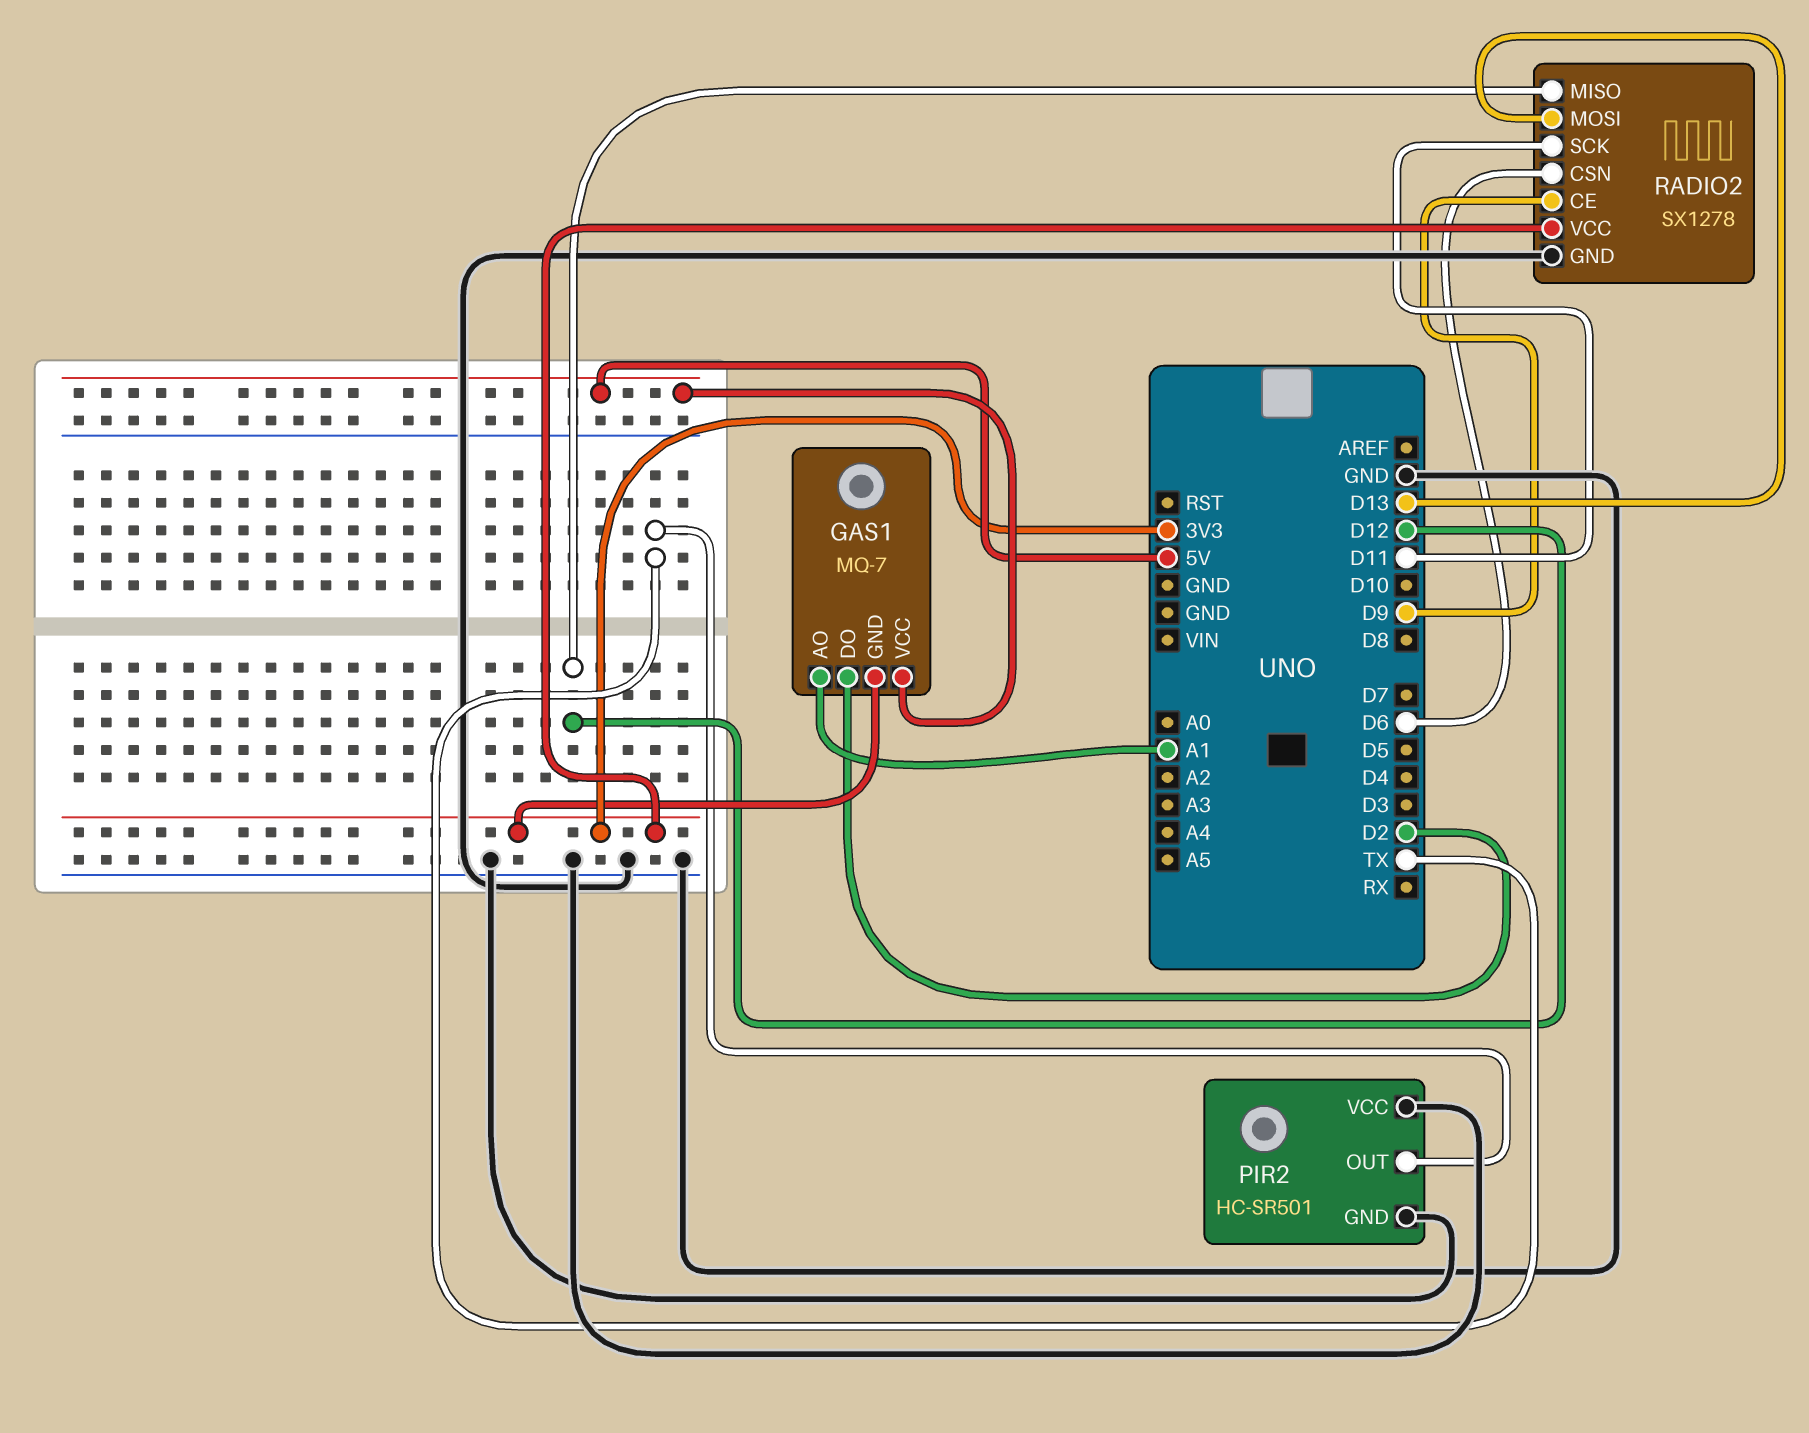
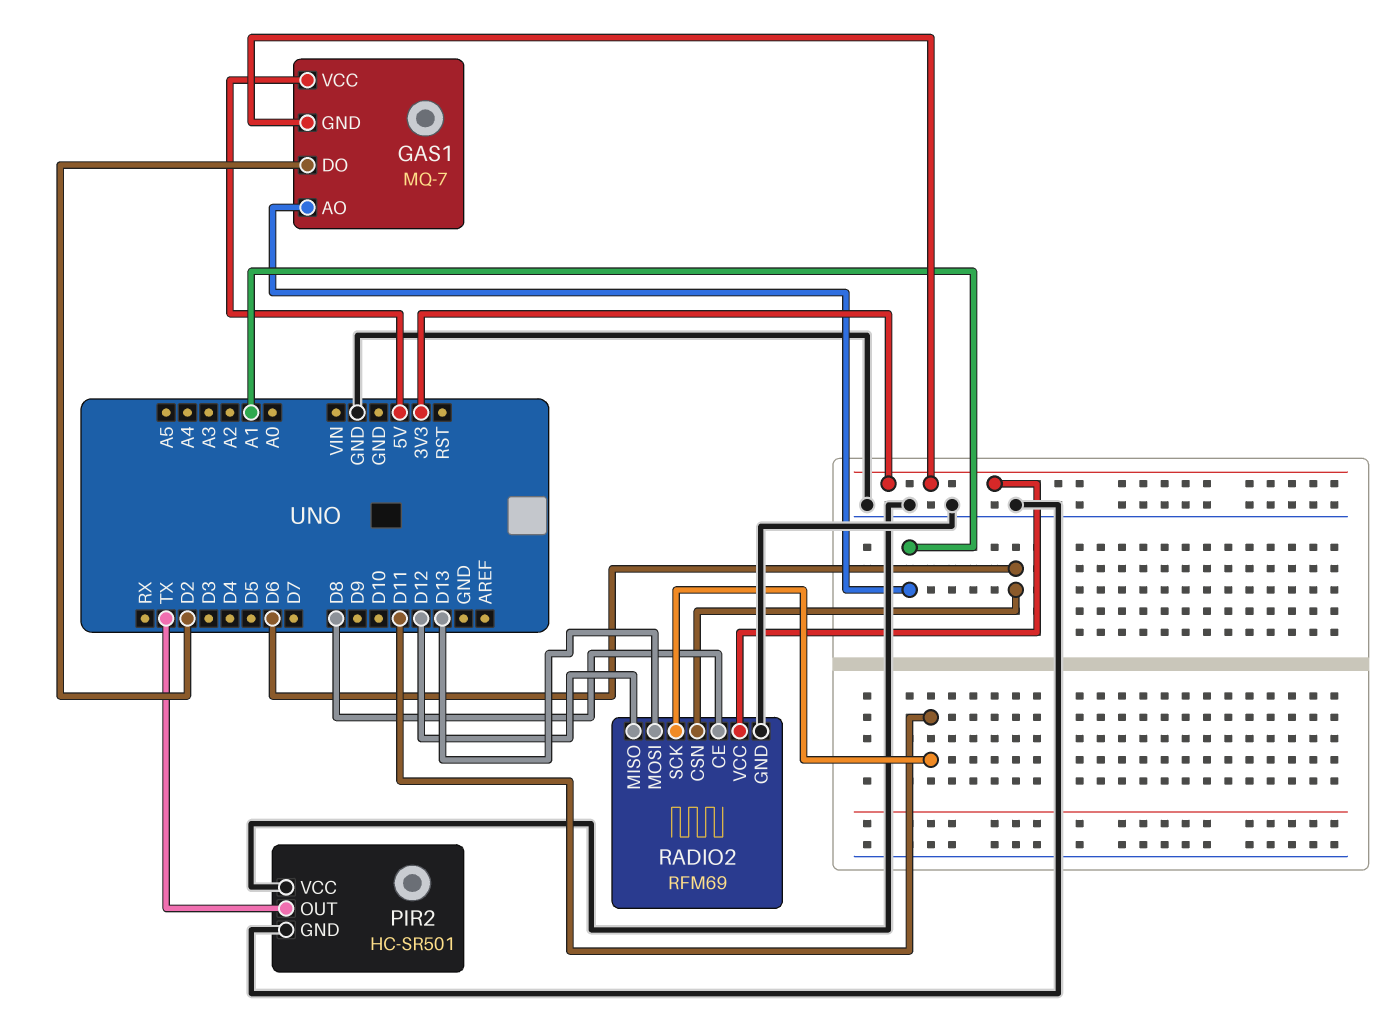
RADIO2: SX1278 -> RFM69
RADIO2 pin CE: D9 -> D8

